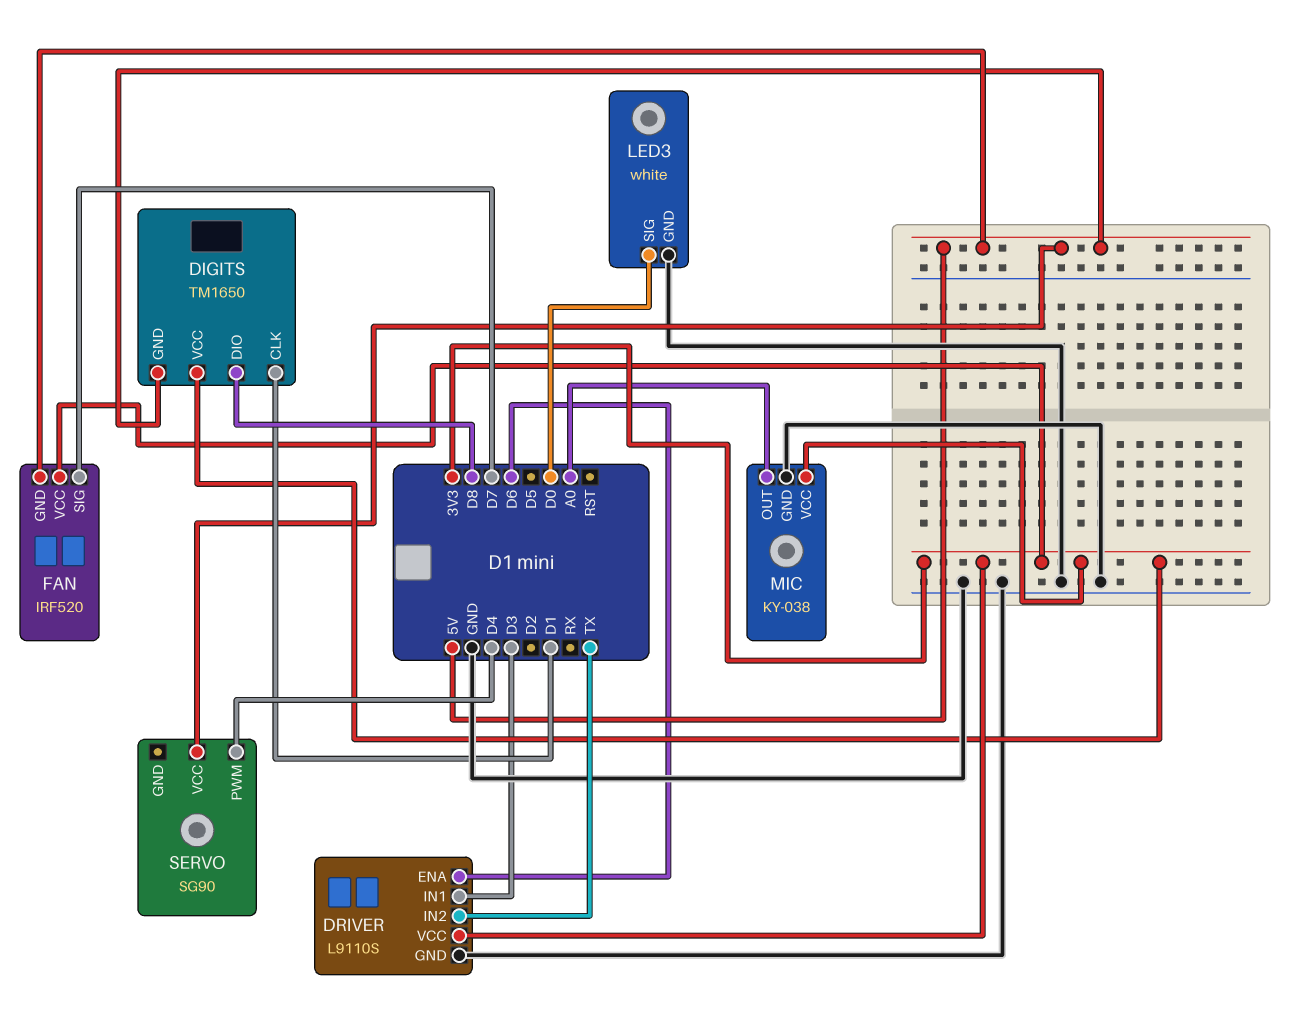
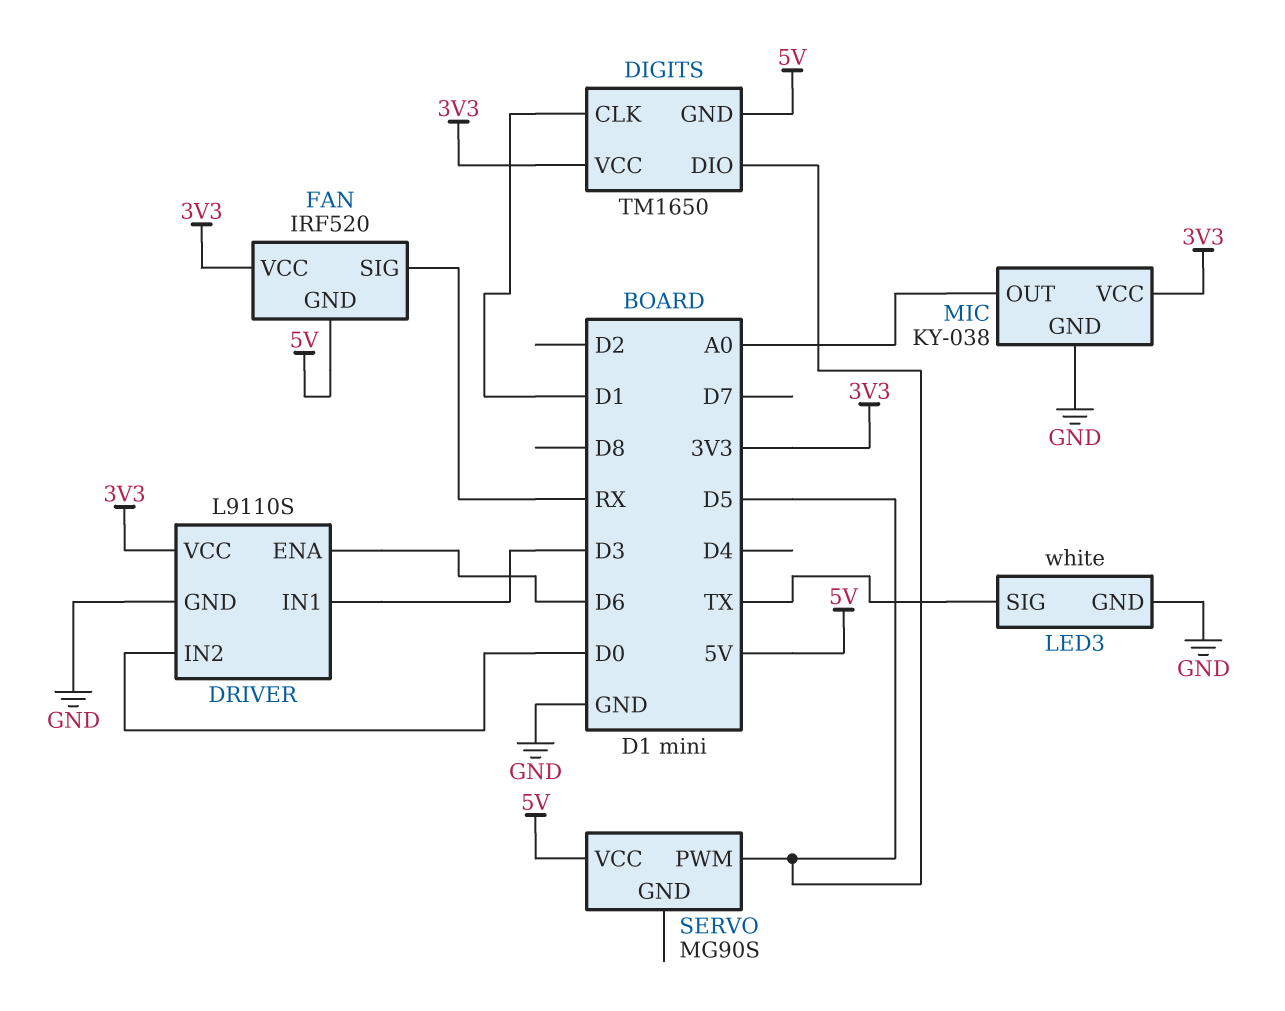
DIGITS pin DIO: D8 -> D5
DRIVER pin IN2: TX -> D0
FAN pin SIG: D7 -> RX
LED3 pin SIG: D0 -> TX
SERVO: SG90 -> MG90S
SERVO pin PWM: D4 -> D5

